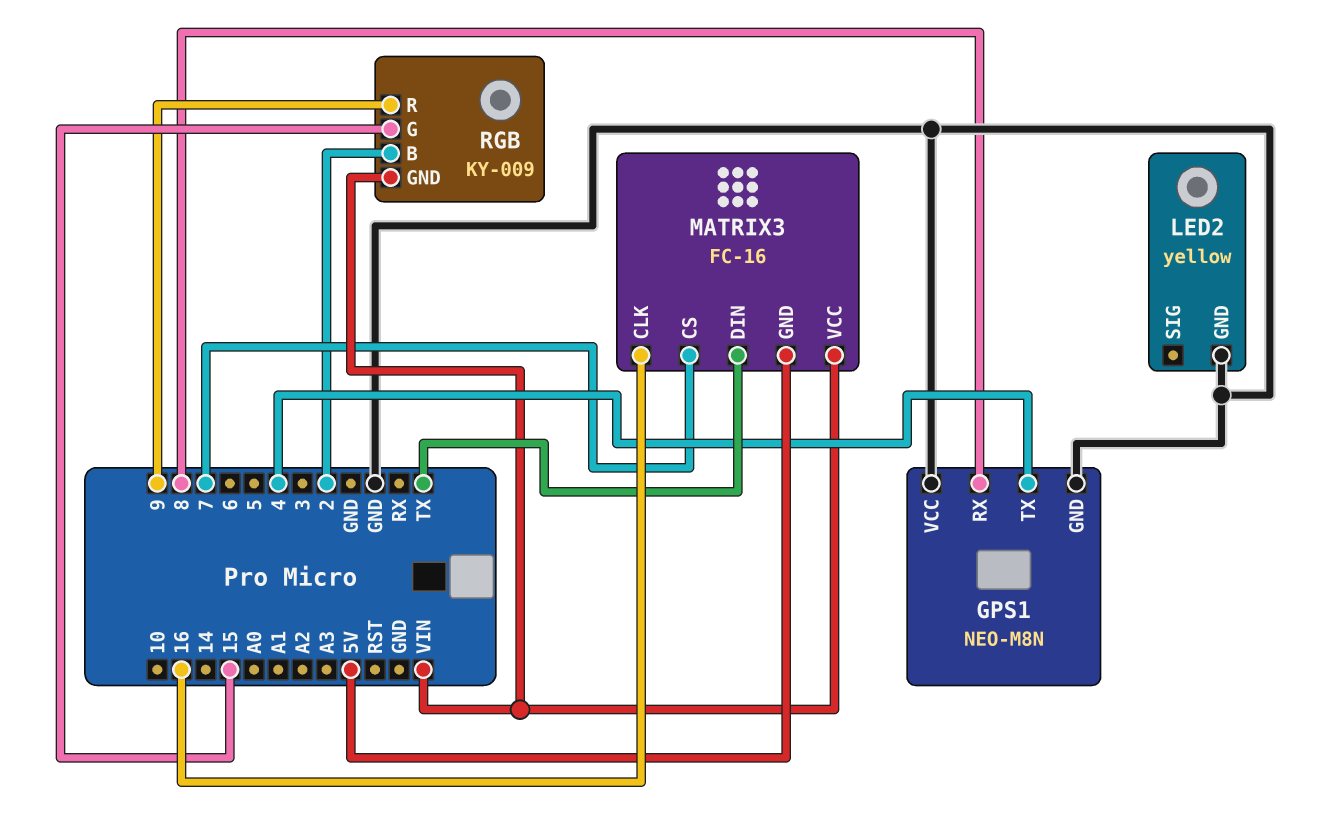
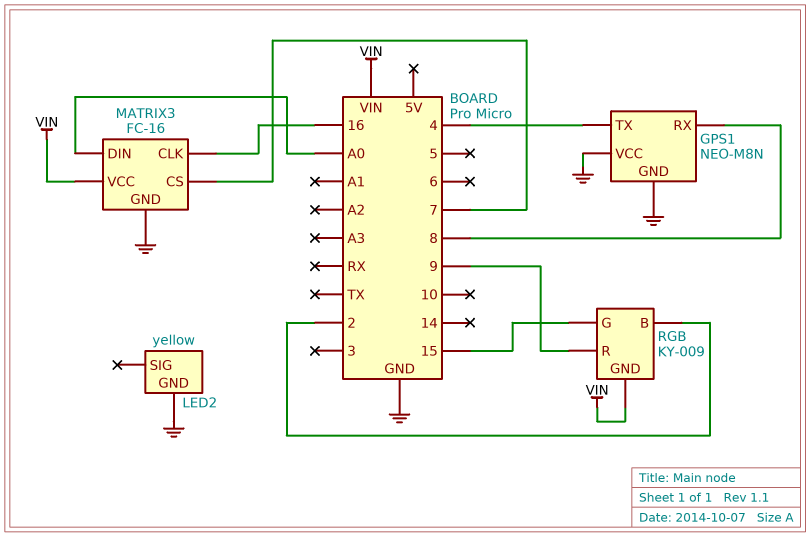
MATRIX3 pin DIN: TX -> A0
MATRIX3 pin GND: 5V -> GND

